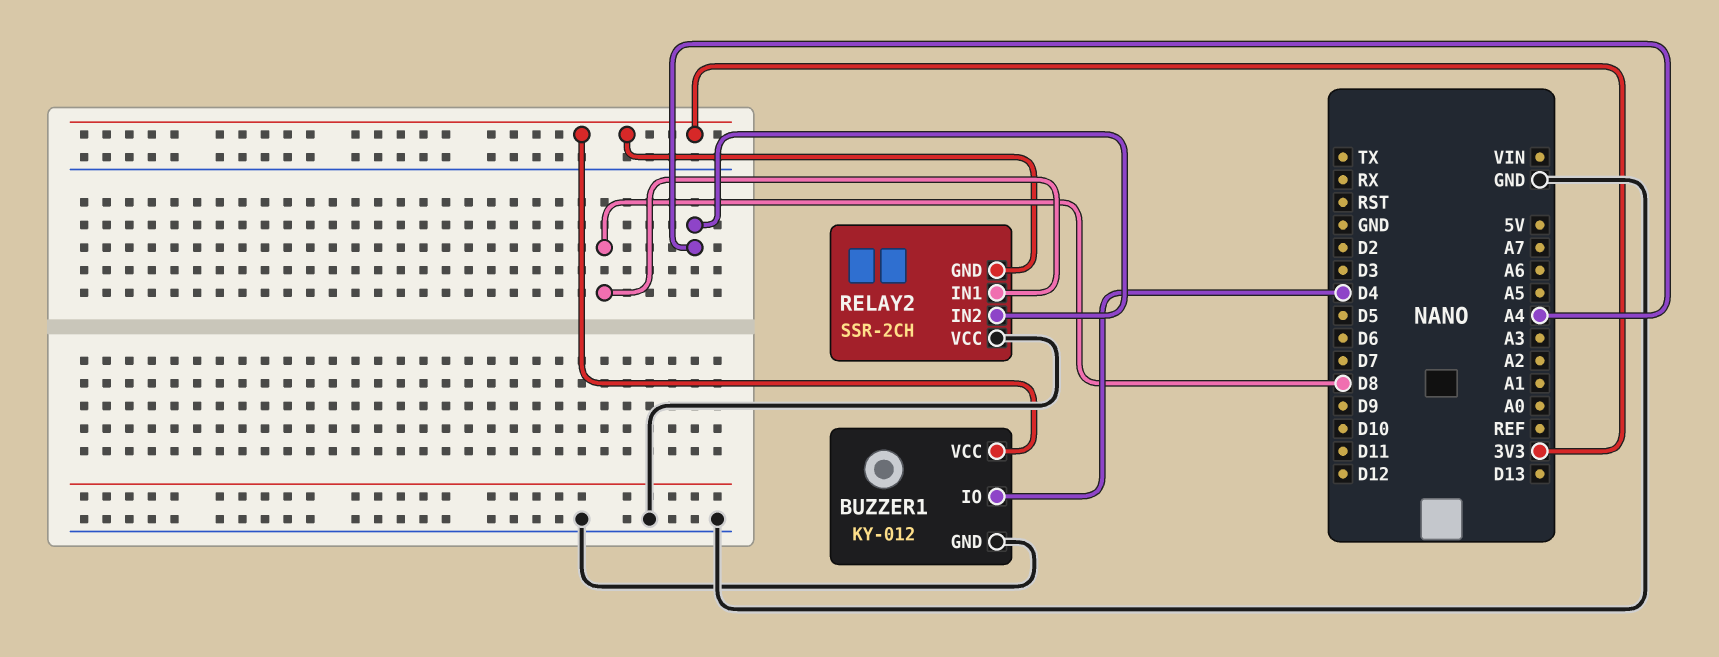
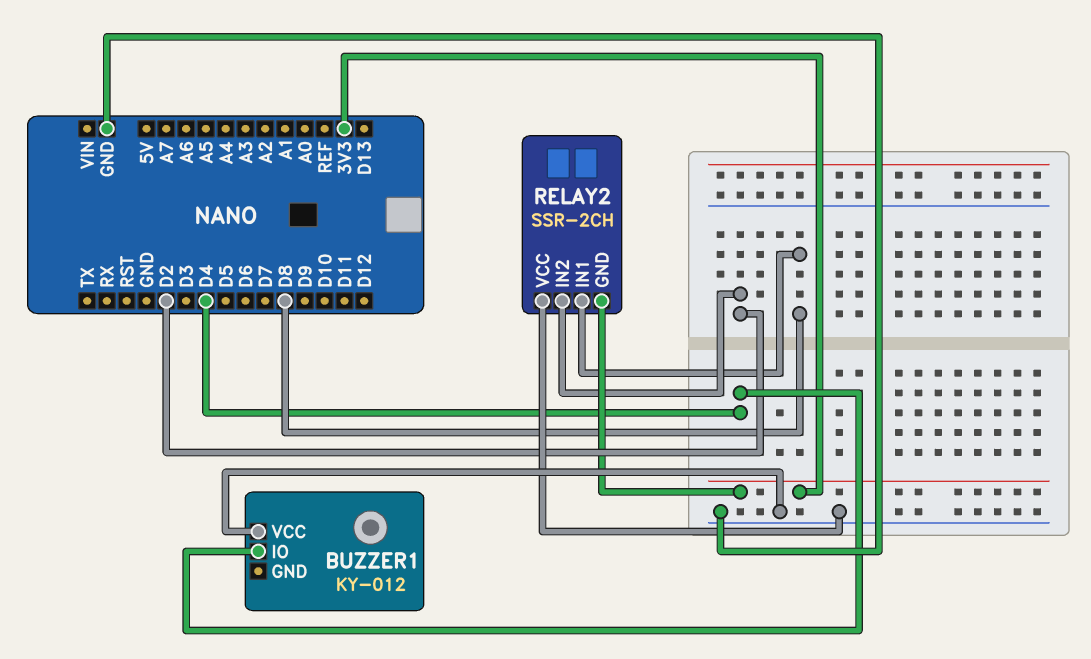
BUZZER1 pin GND: GND -> none
BUZZER1 pin VCC: 3V3 -> GND
RELAY2 pin IN2: A4 -> D2

